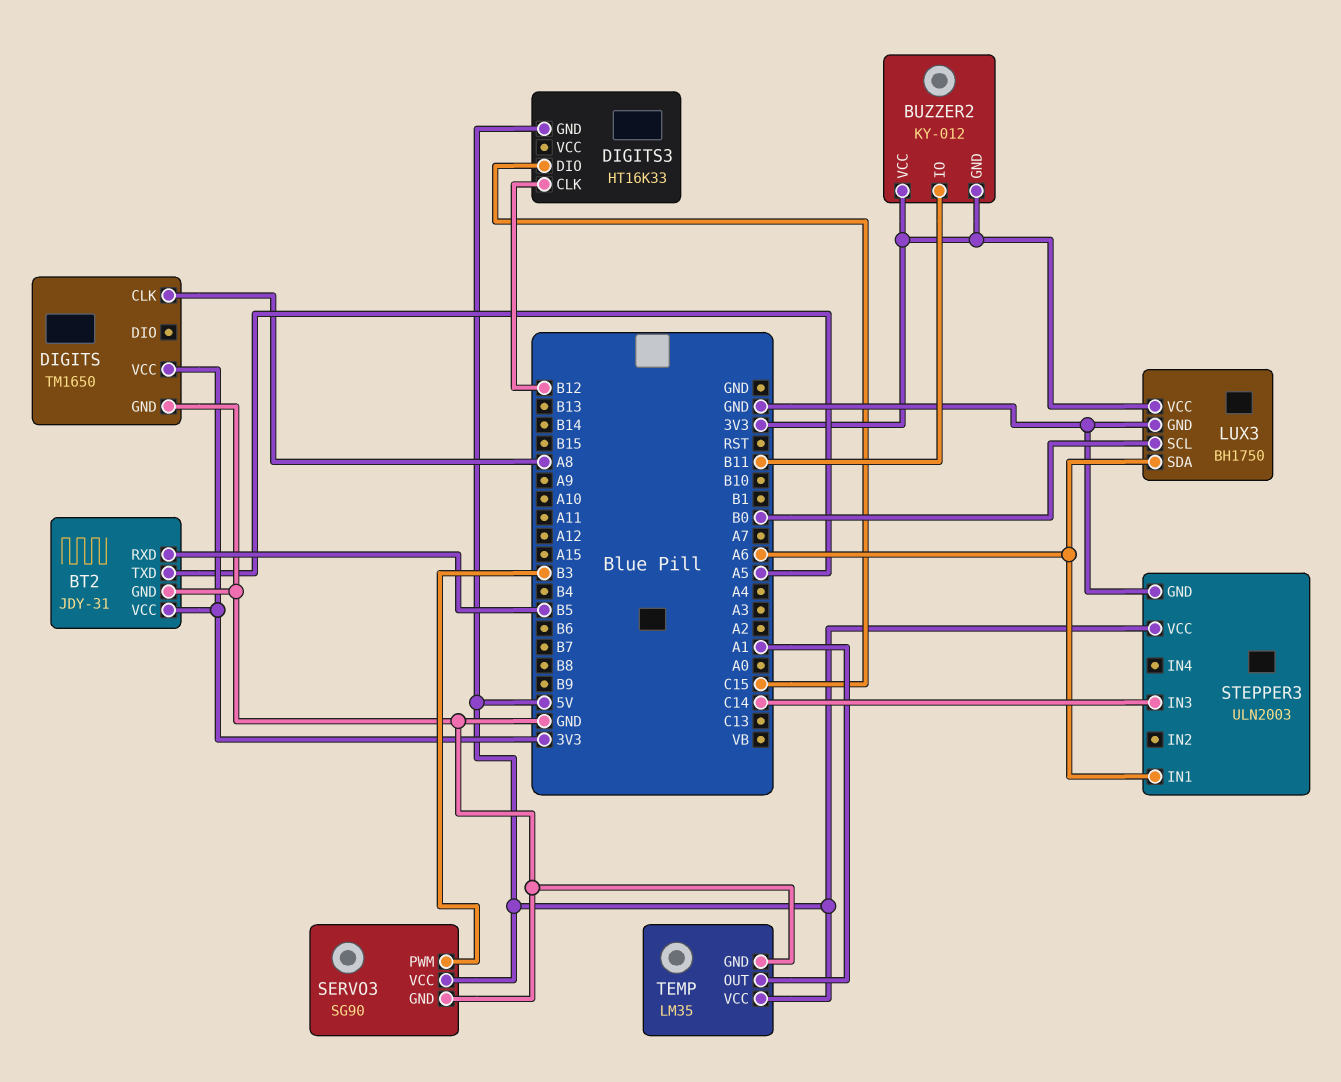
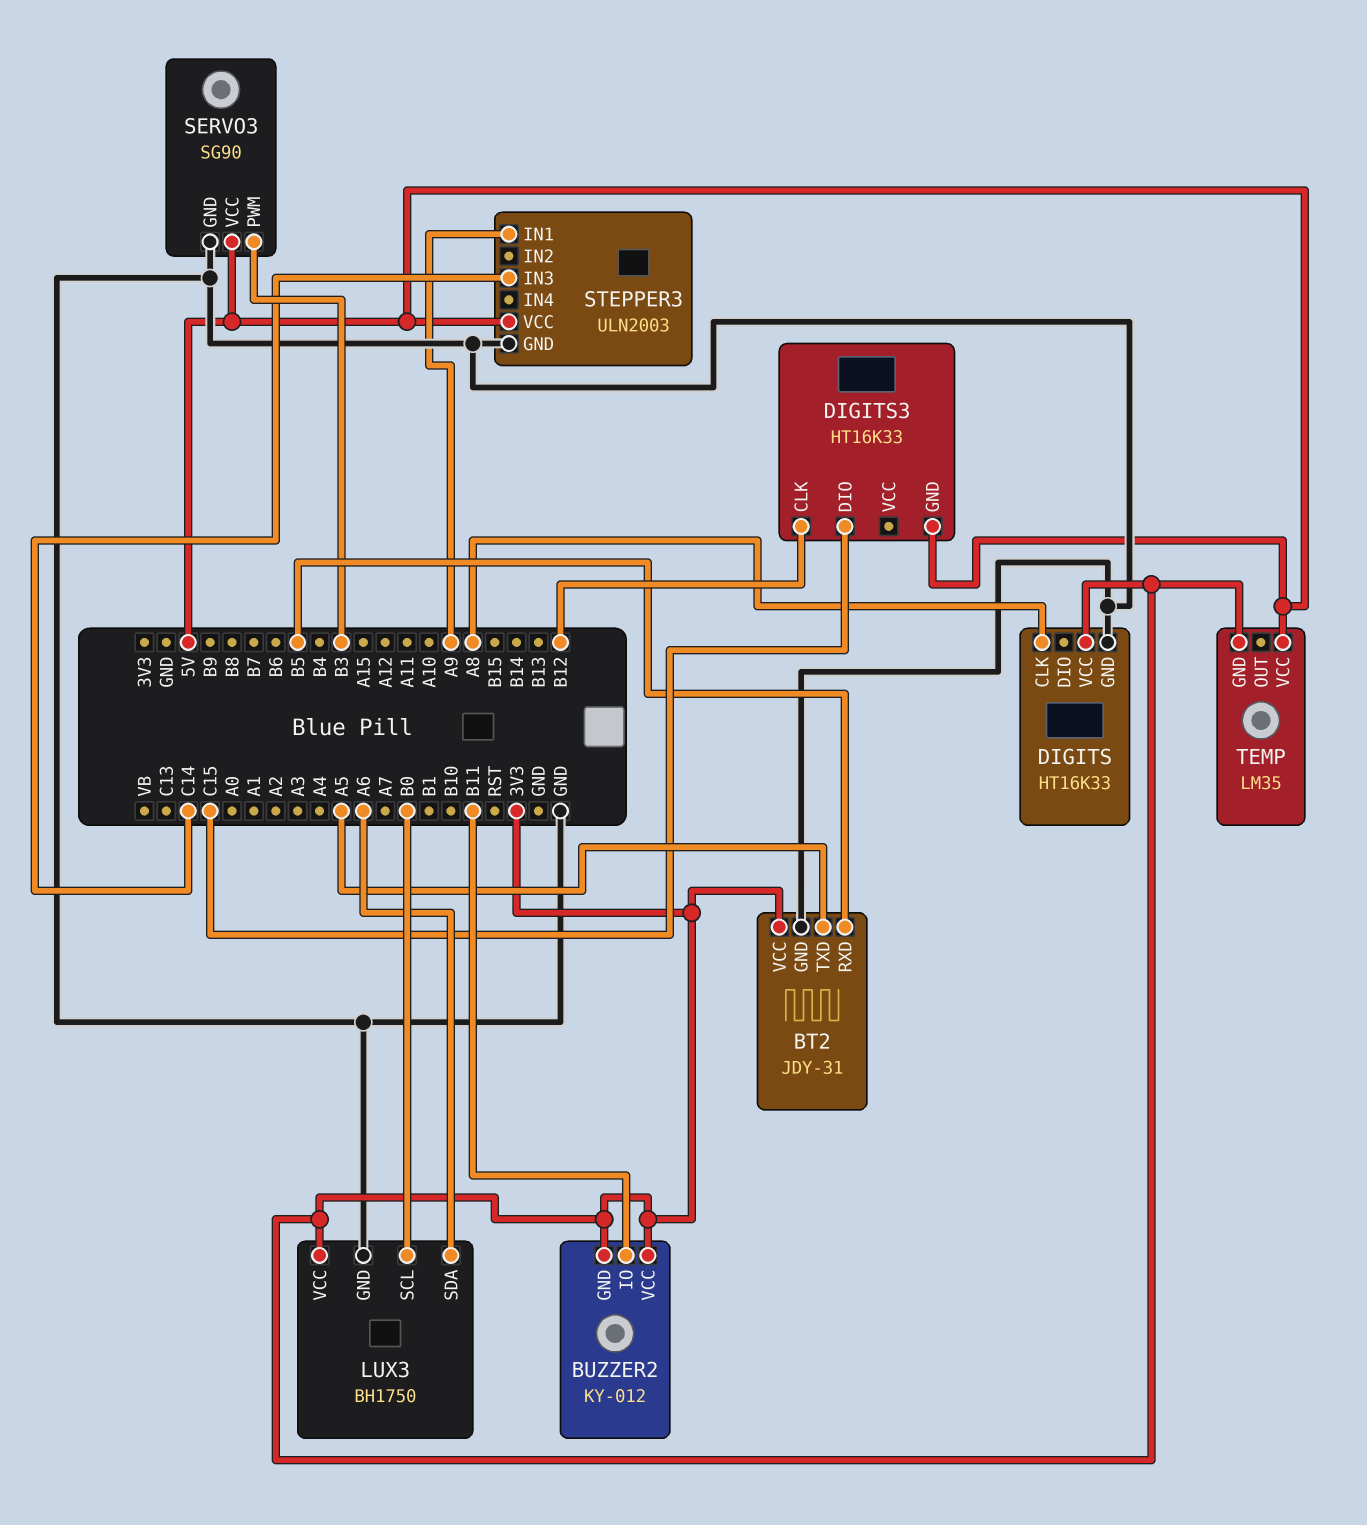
DIGITS: TM1650 -> HT16K33
STEPPER3 pin IN1: A6 -> A9
TEMP pin GND: GND -> 3V3
TEMP pin OUT: A1 -> none

